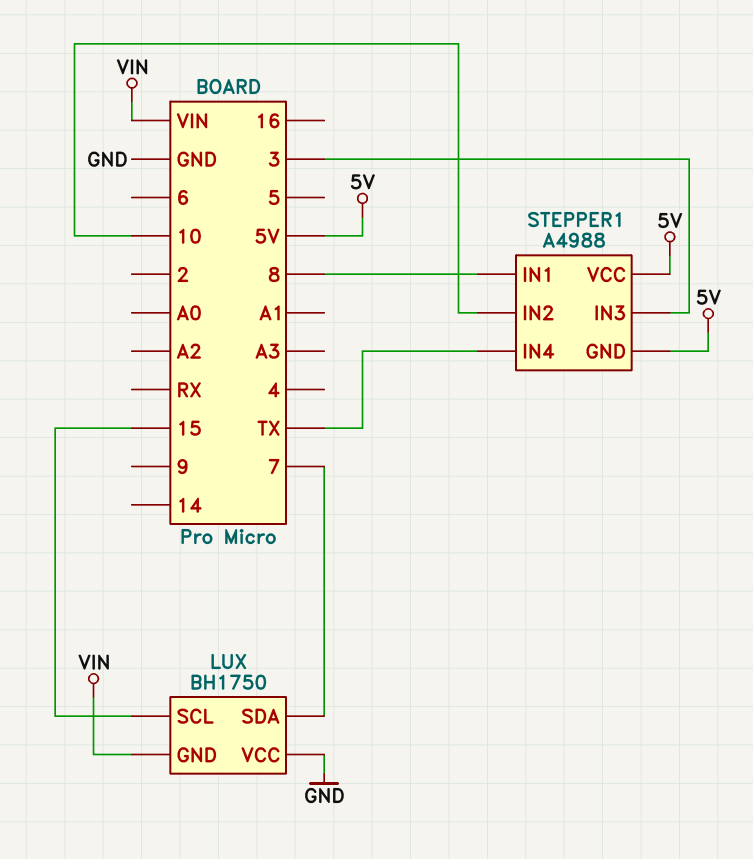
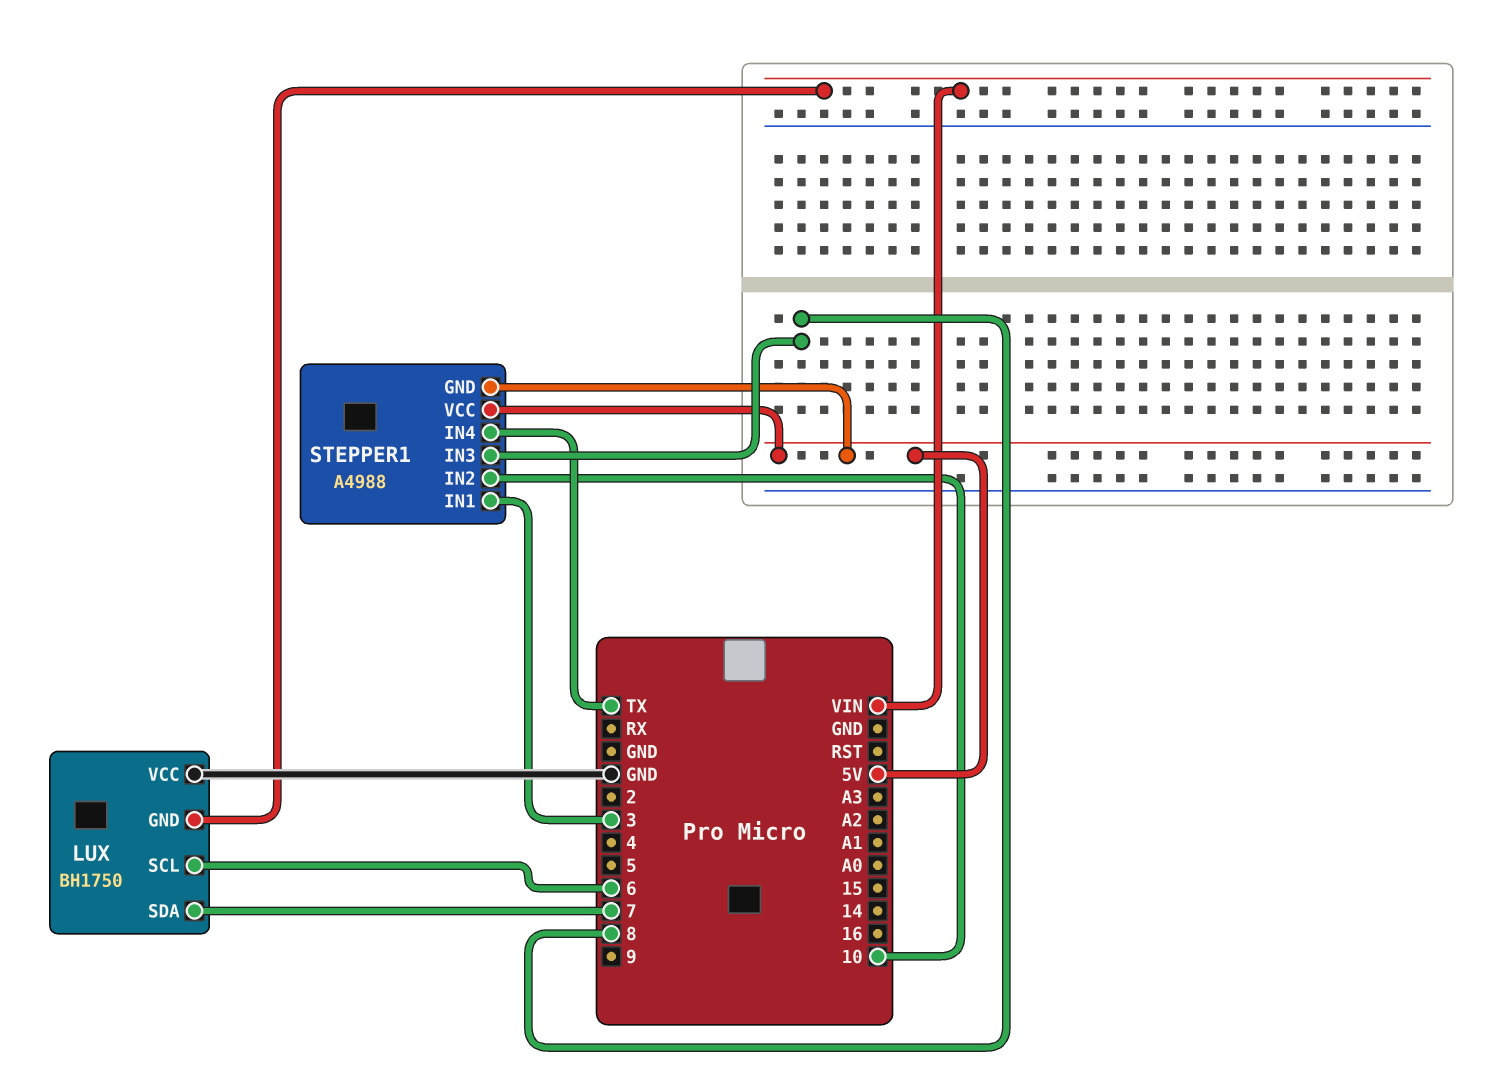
LUX pin SCL: 15 -> 6
STEPPER1 pin IN1: 8 -> 3
STEPPER1 pin IN3: 3 -> 8

